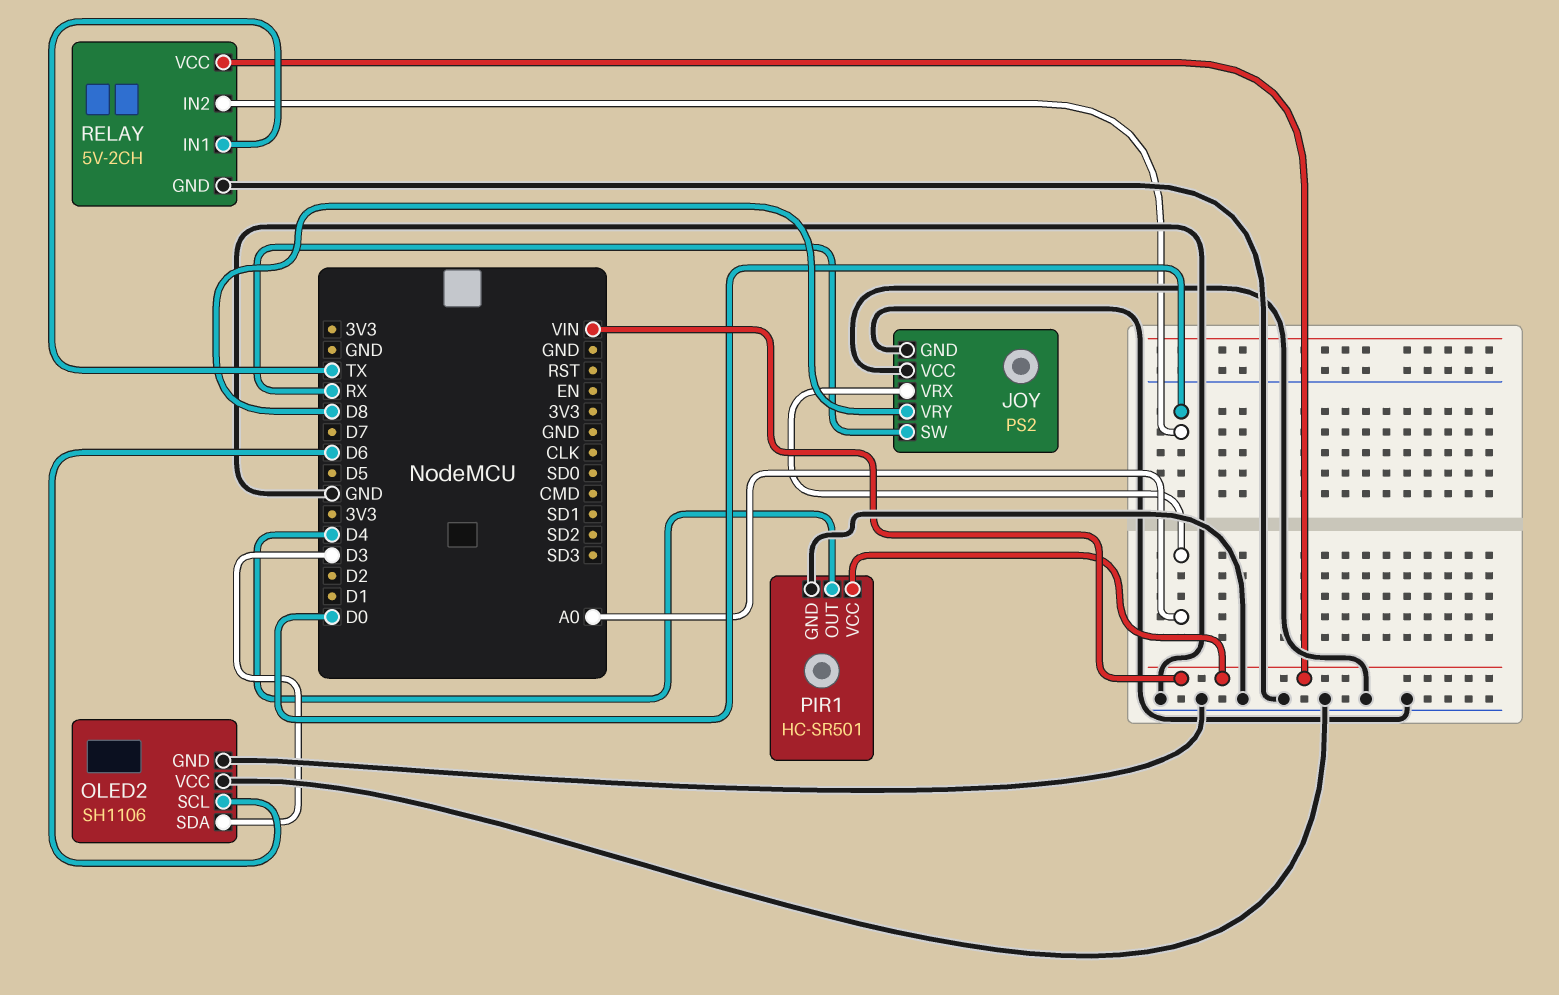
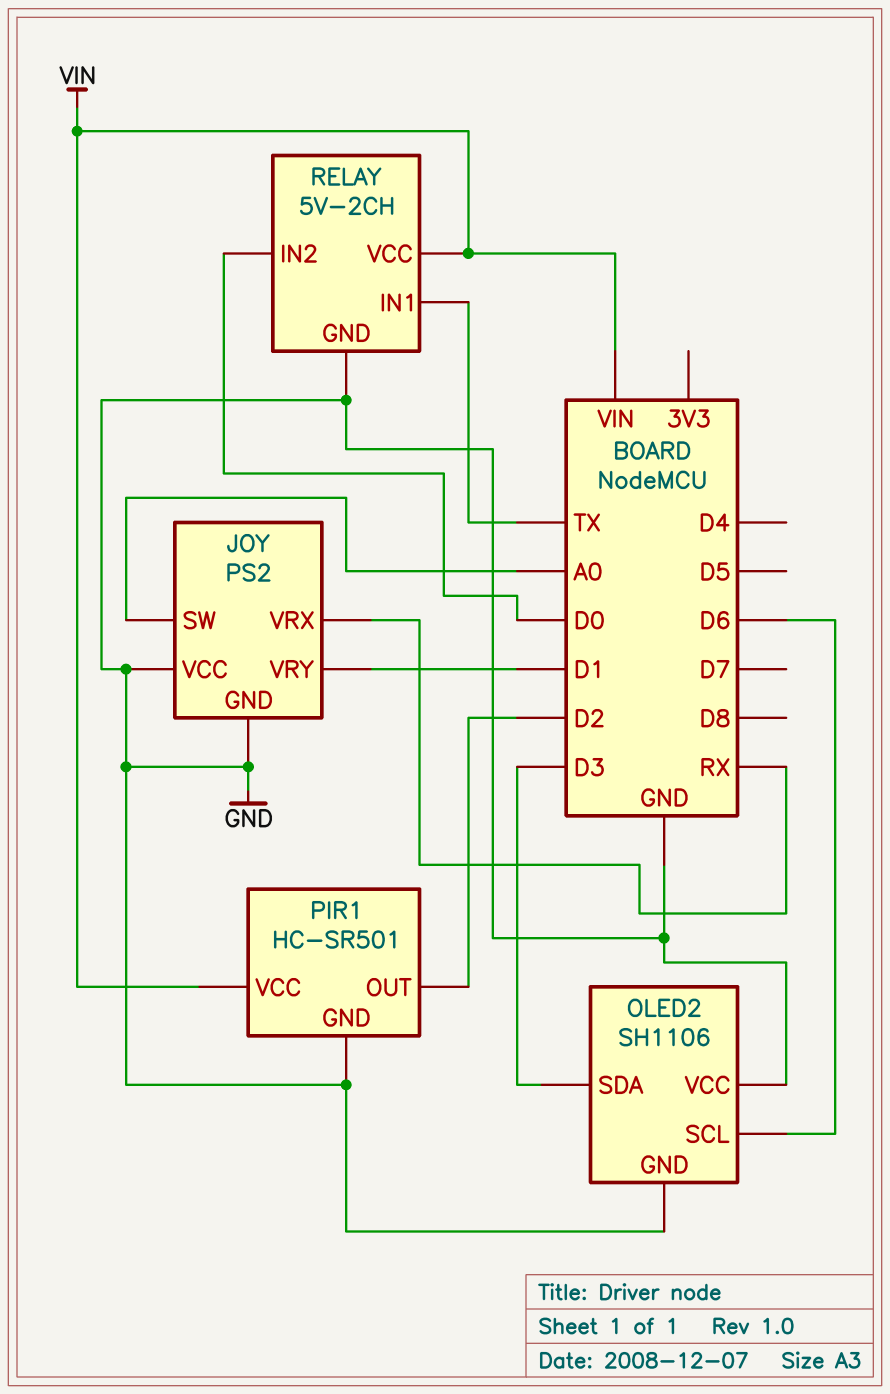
JOY pin SW: RX -> A0
JOY pin VRX: A0 -> RX
JOY pin VRY: D8 -> D1
PIR1 pin OUT: D4 -> D2

